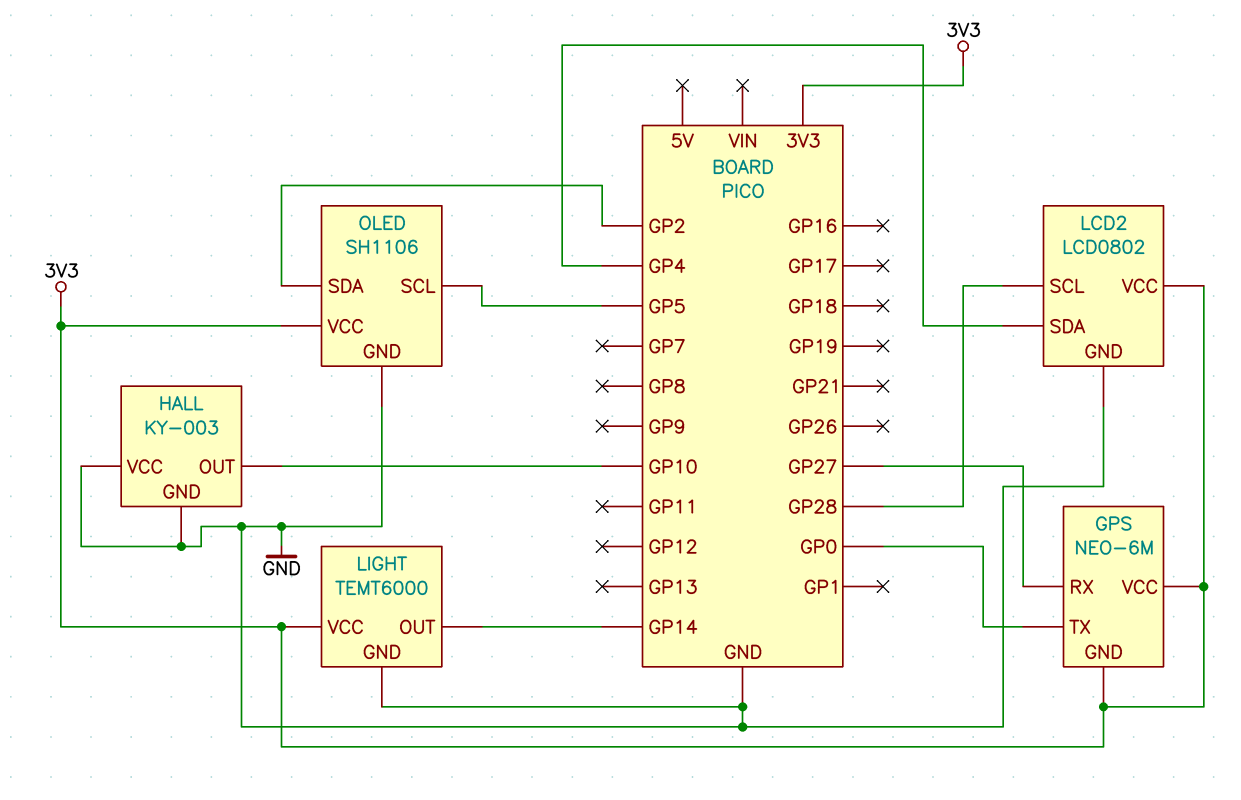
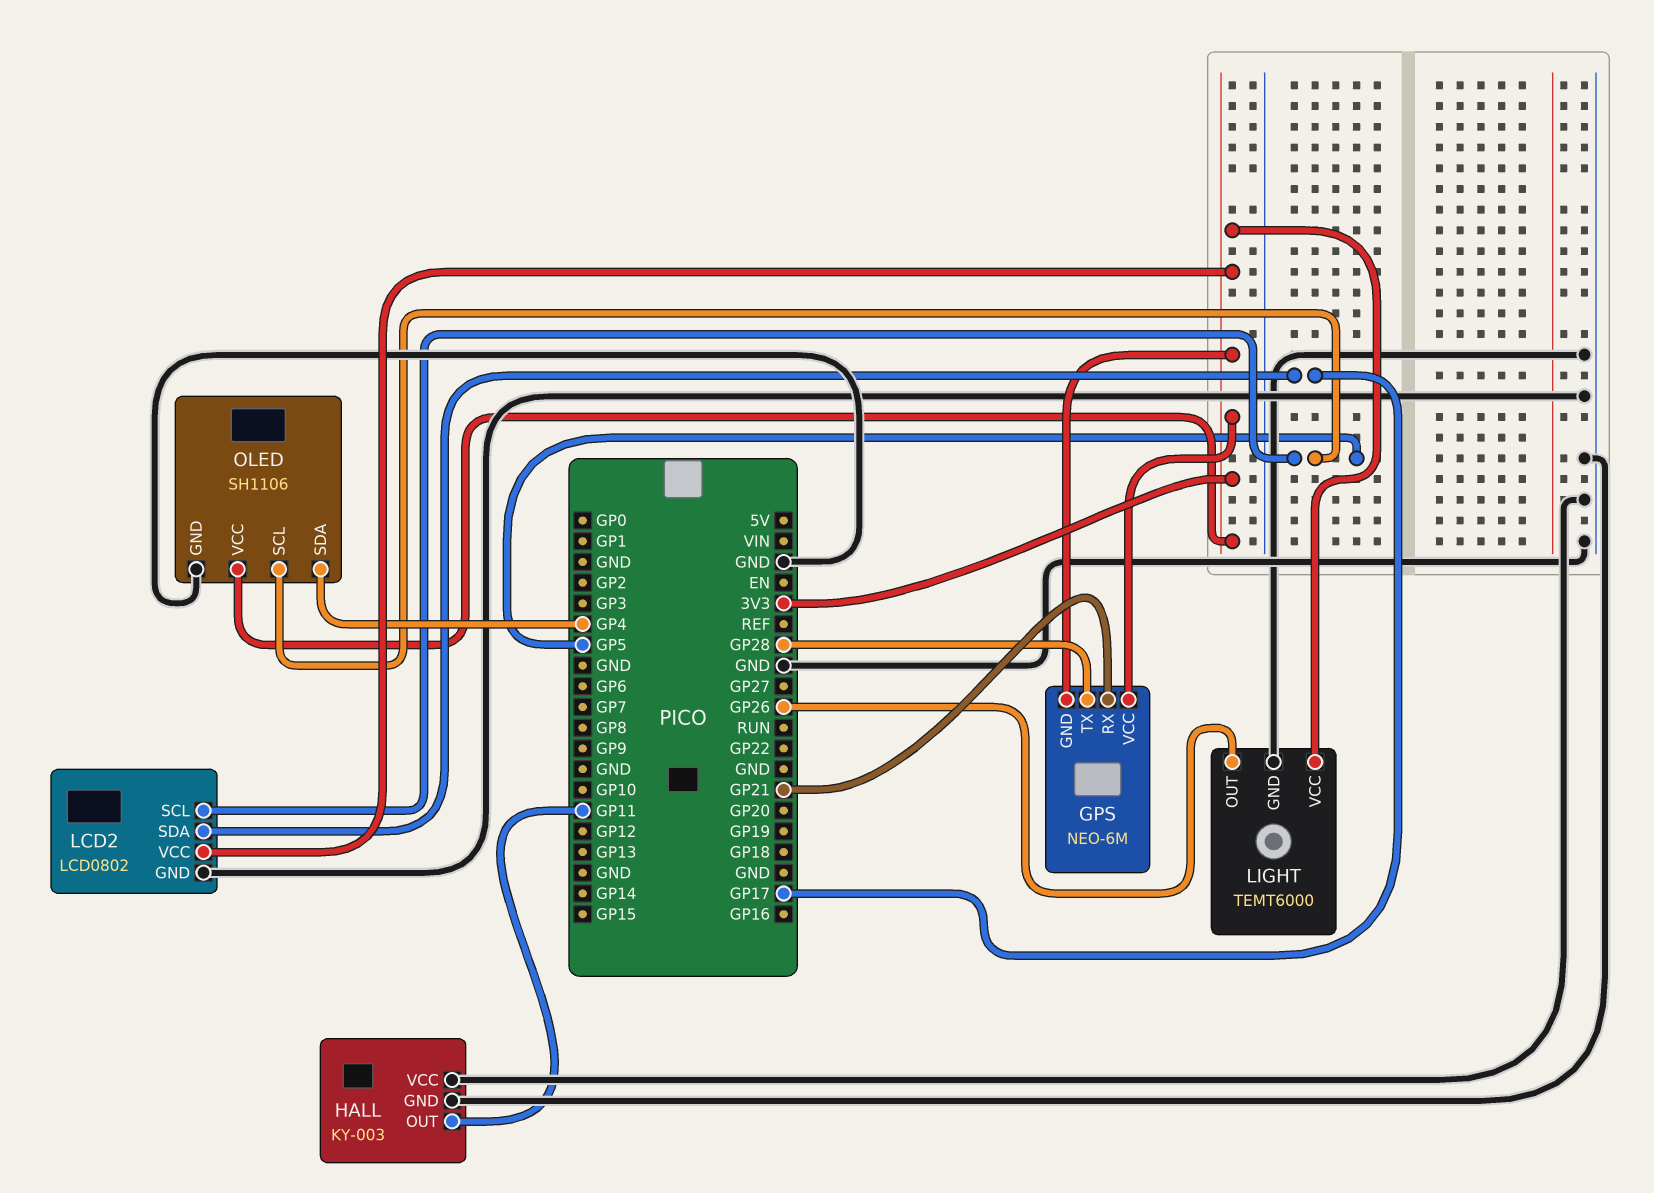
GPS pin RX: GP27 -> GP21
GPS pin TX: GP0 -> GP28
HALL pin OUT: GP10 -> GP11
LCD2 pin SCL: GP28 -> GP5
LCD2 pin SDA: GP4 -> GP17
LIGHT pin OUT: GP14 -> GP26
OLED pin SDA: GP2 -> GP4

